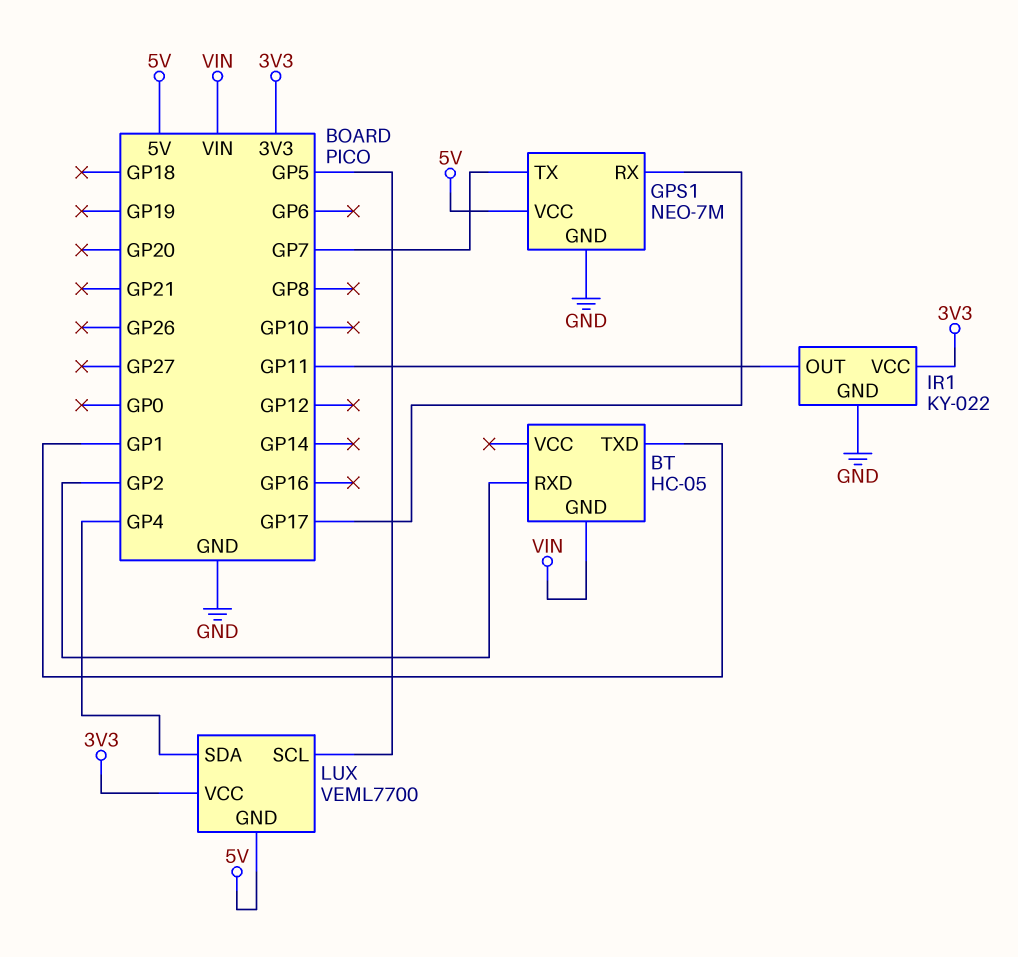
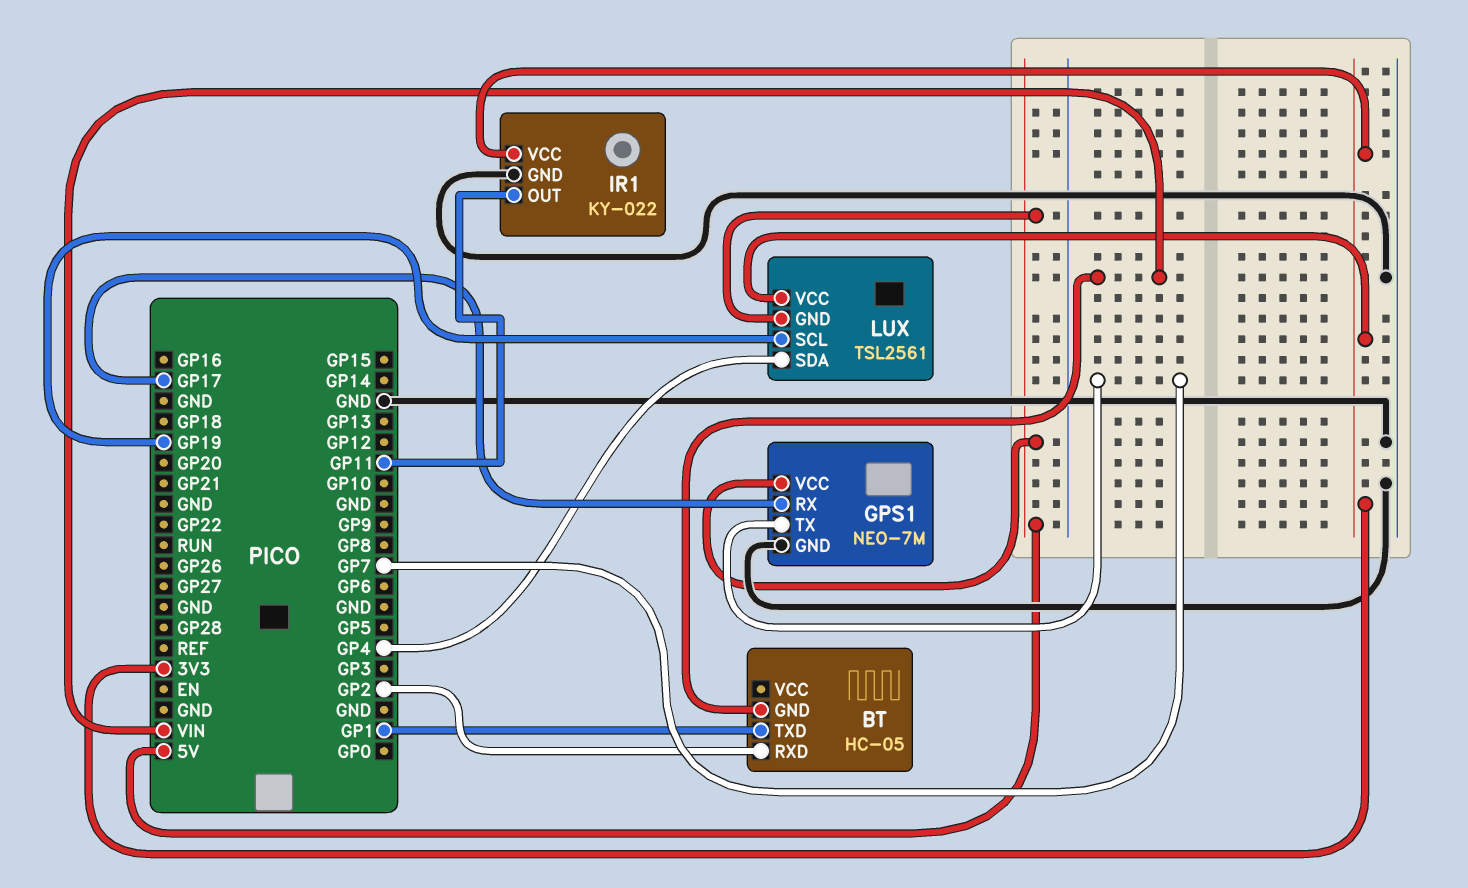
LUX: VEML7700 -> TSL2561
LUX pin SCL: GP5 -> GP19

